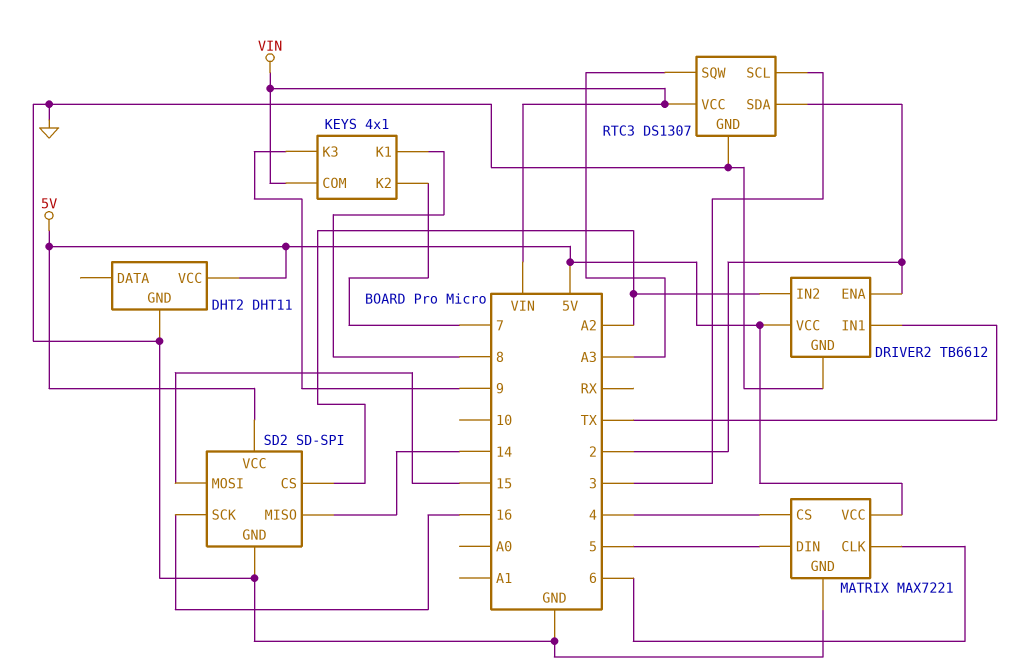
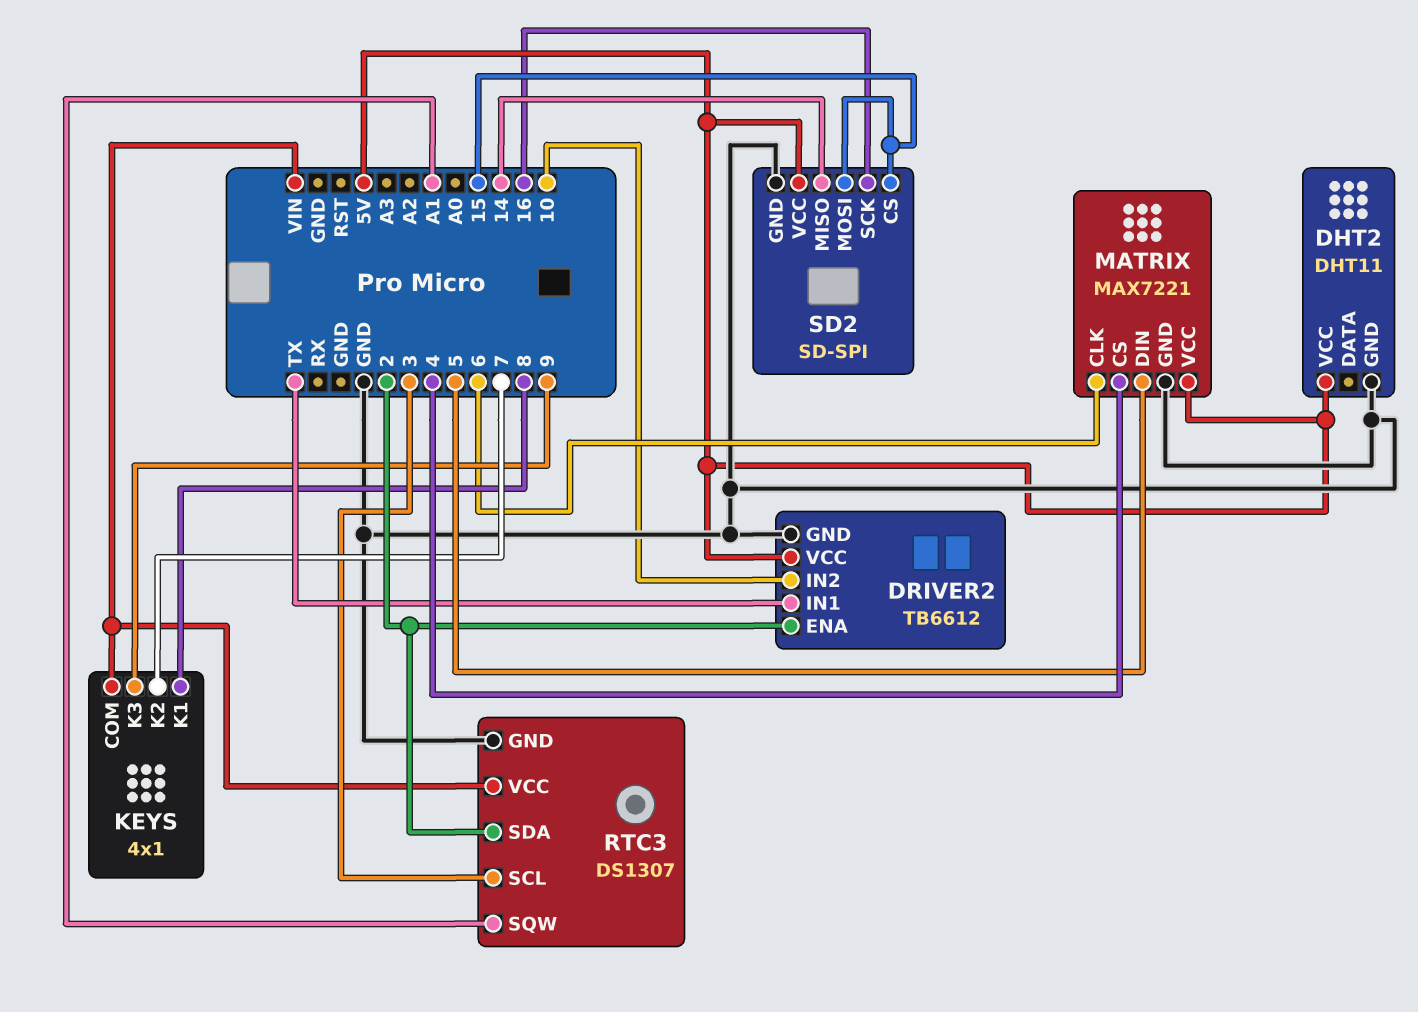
DRIVER2 pin IN2: A2 -> 10
RTC3 pin SQW: A3 -> A1
SD2 pin CS: A2 -> 15

